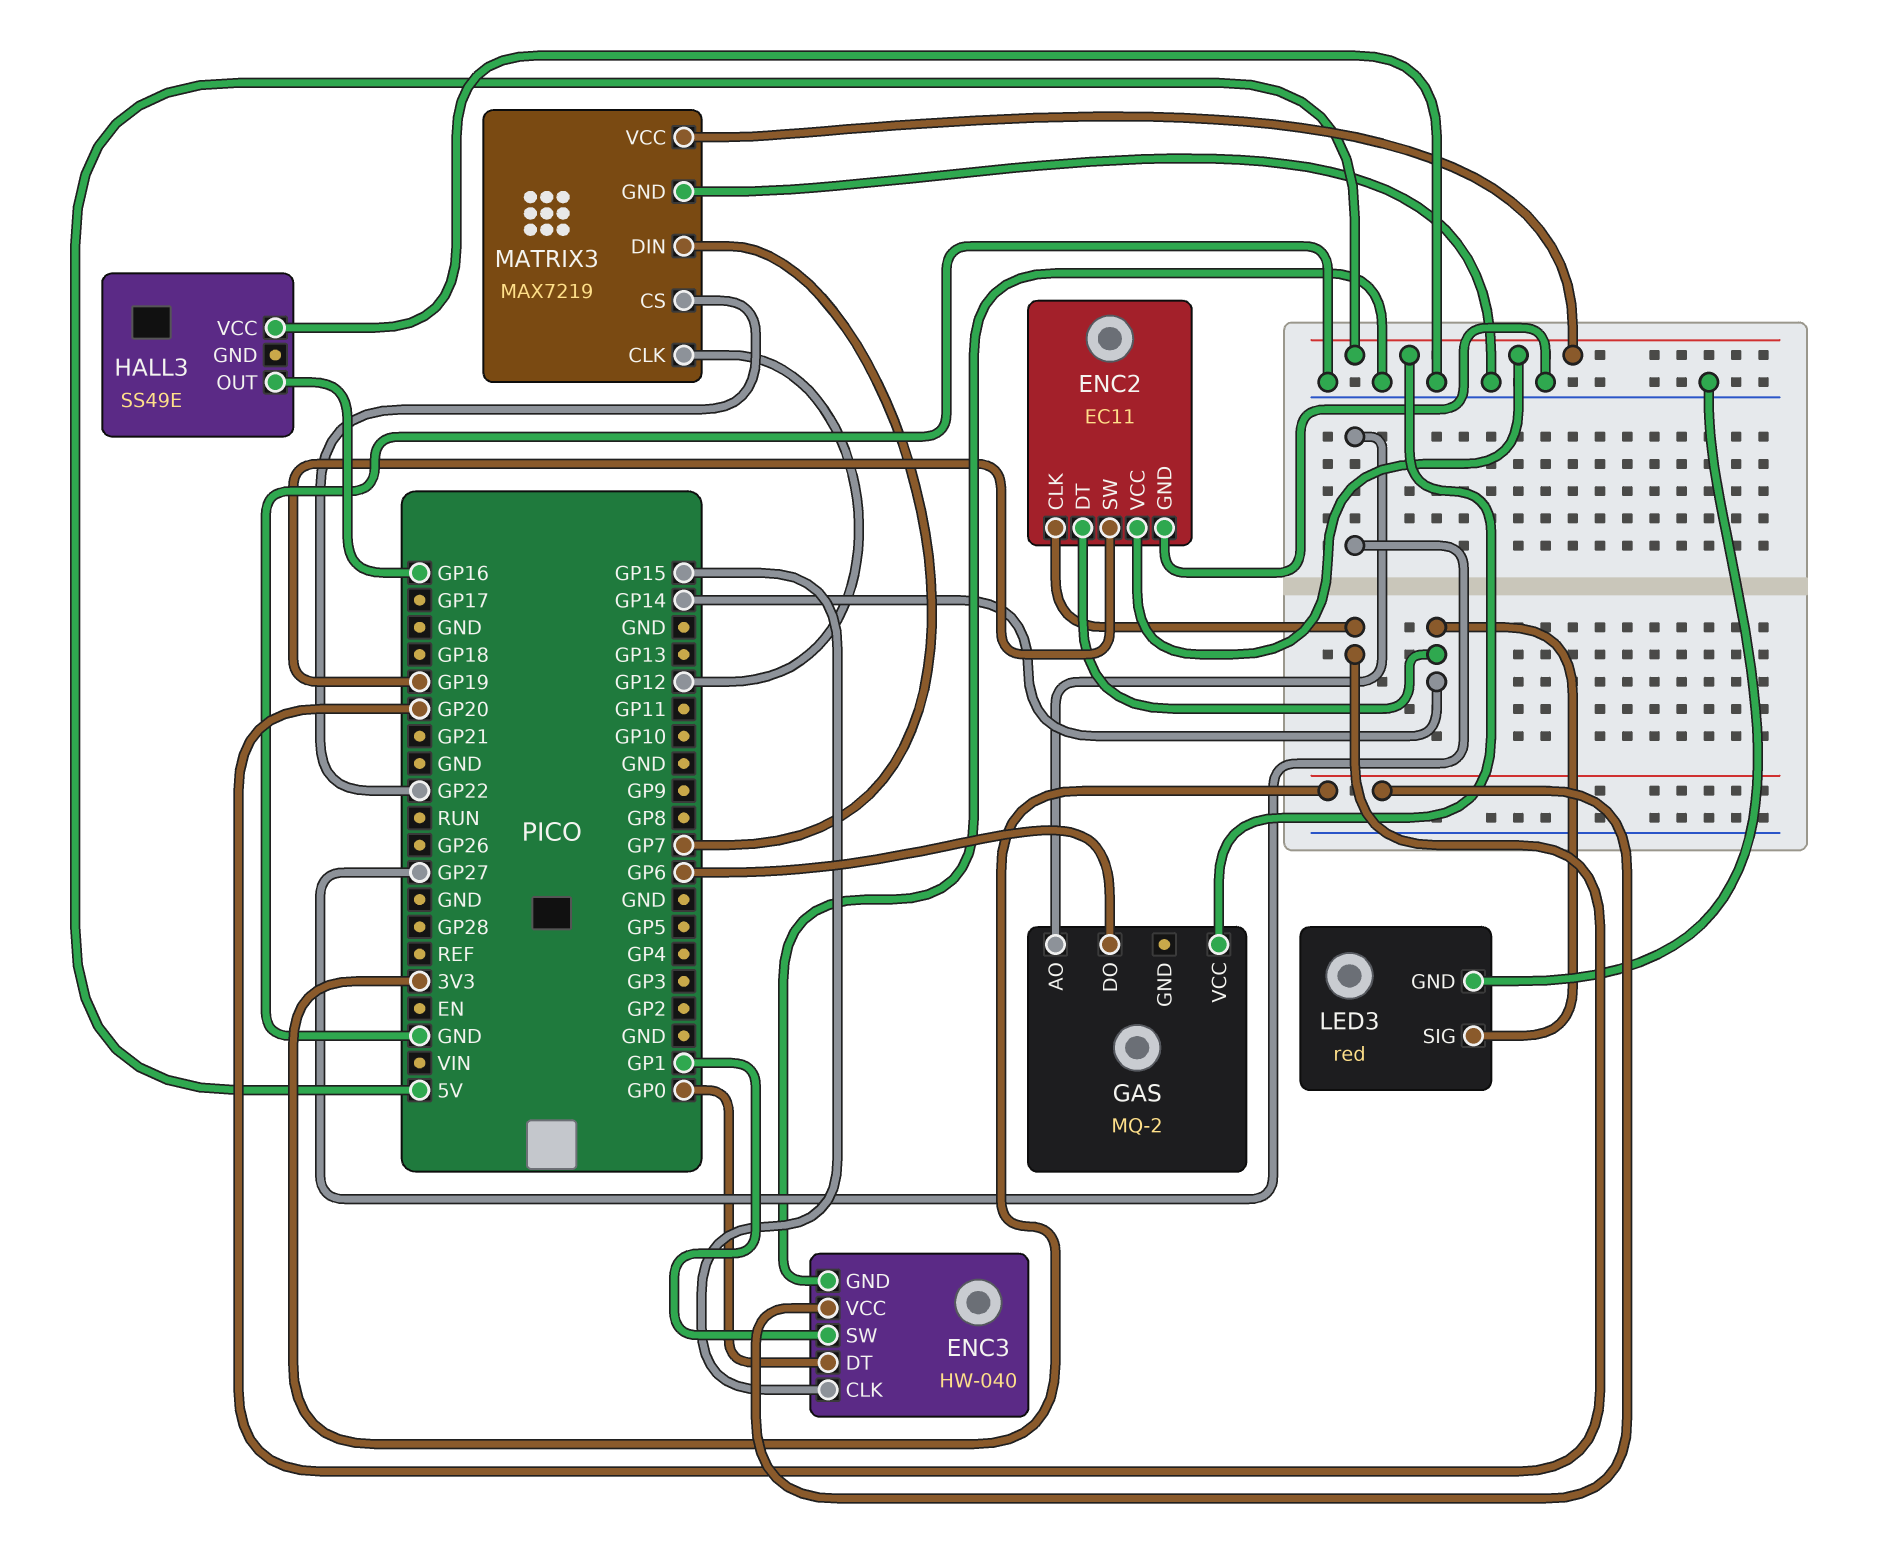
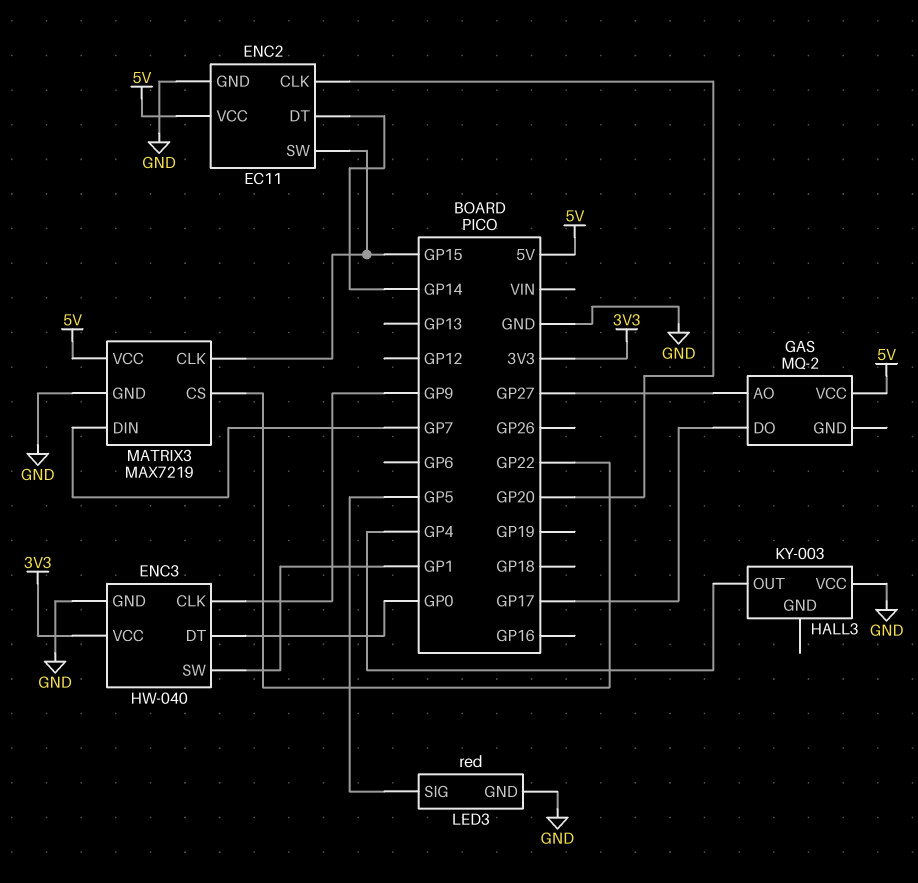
ENC2 pin SW: GP19 -> GP15
ENC3 pin CLK: GP15 -> GP9
GAS pin DO: GP6 -> GP17
HALL3: SS49E -> KY-003
HALL3 pin OUT: GP16 -> GP4
LED3 pin SIG: GP14 -> GP5
MATRIX3 pin CLK: GP12 -> GP15

